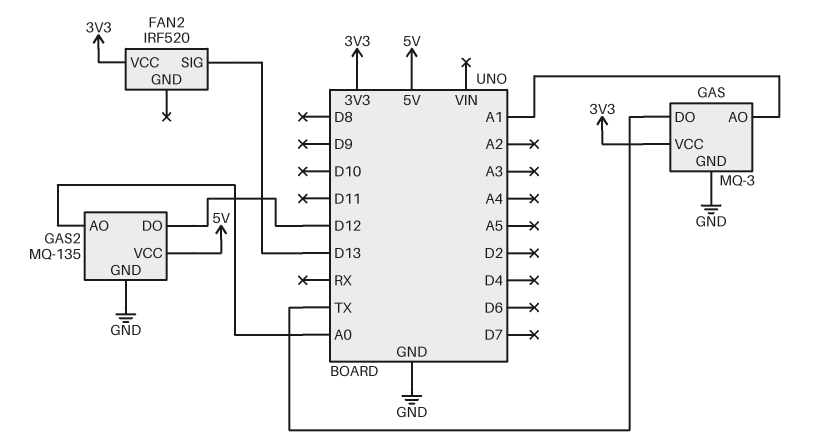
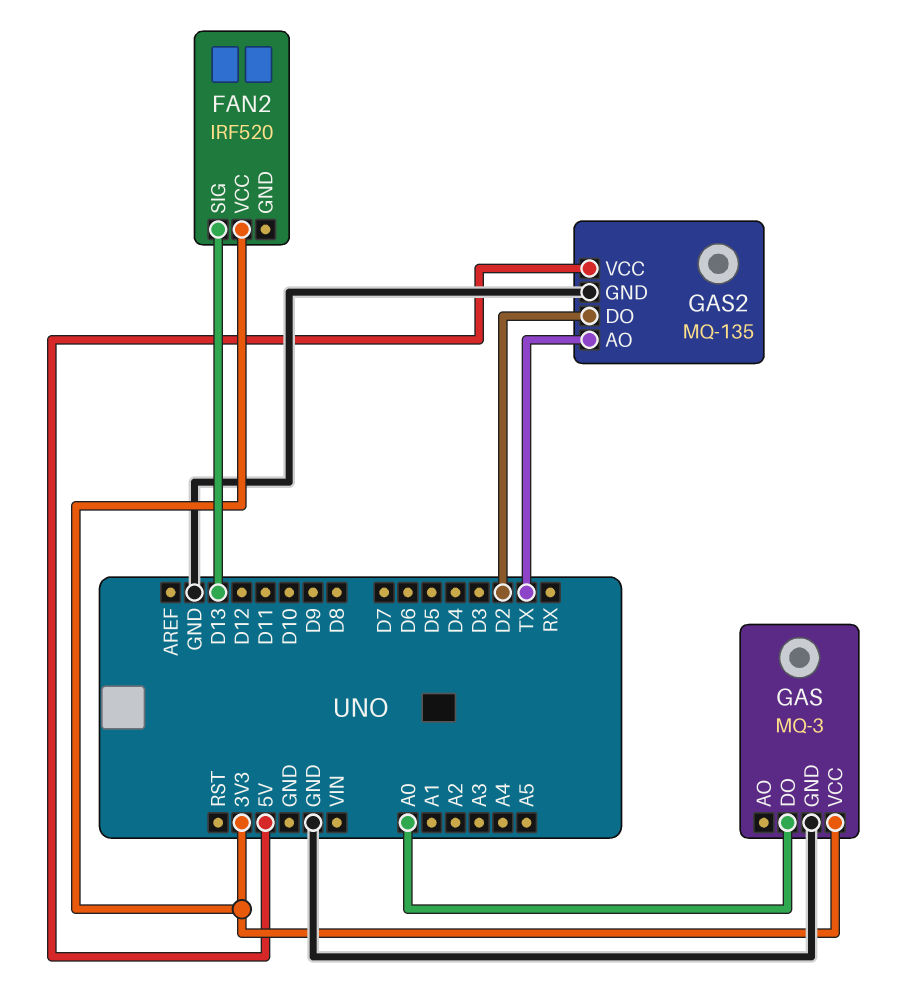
GAS pin AO: A1 -> none
GAS pin DO: TX -> A0
GAS2 pin AO: A0 -> TX
GAS2 pin DO: D12 -> D2

